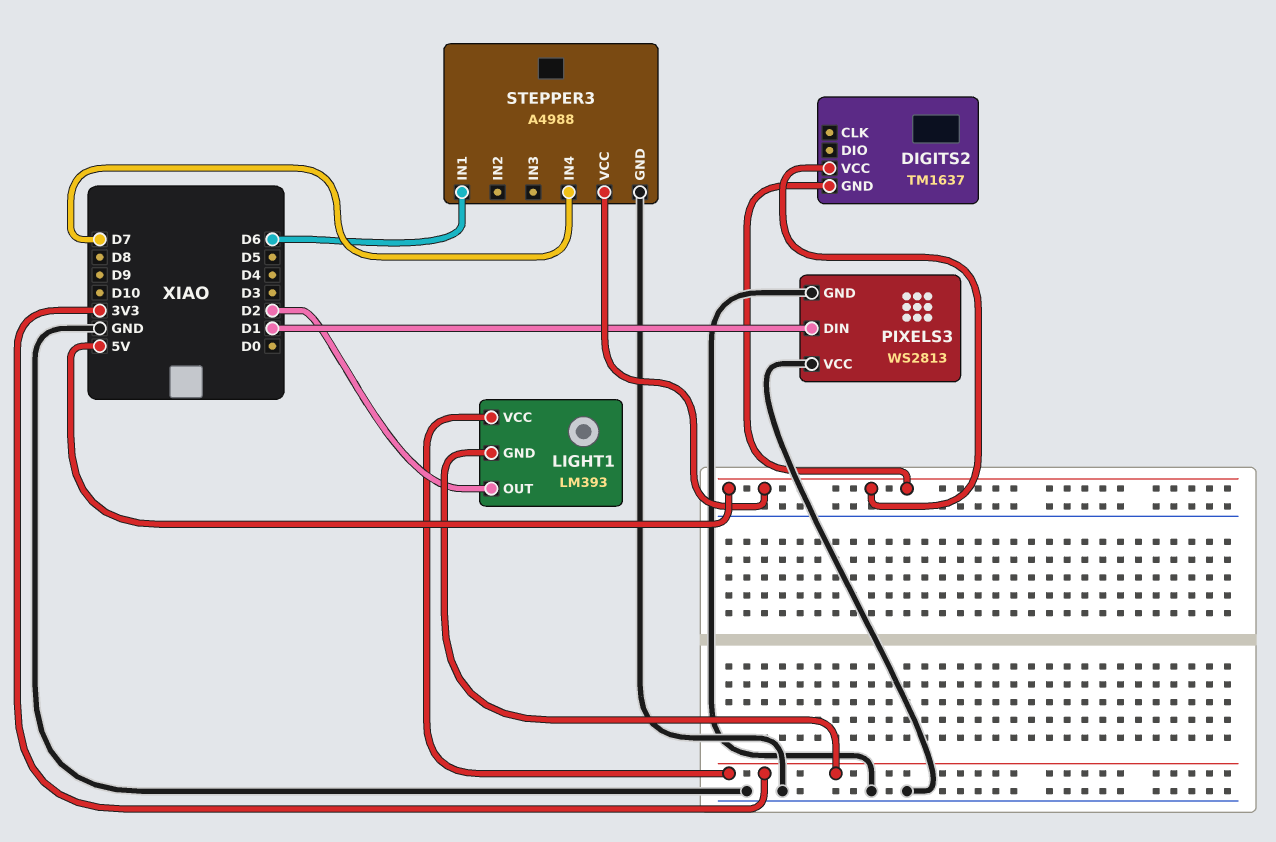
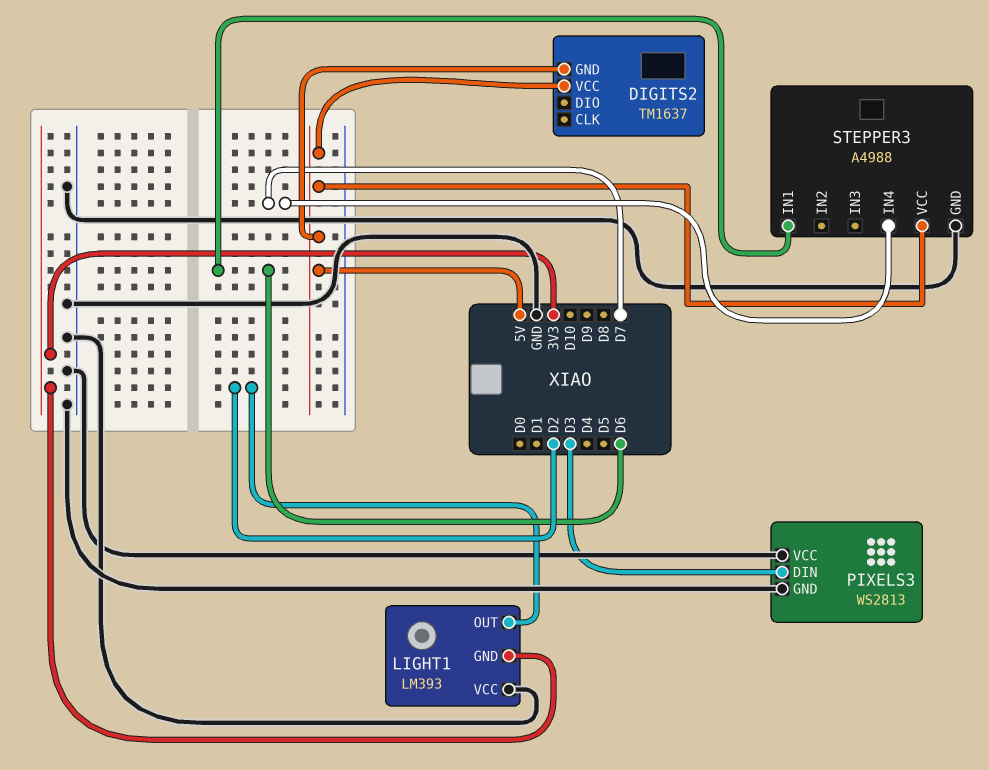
LIGHT1 pin VCC: 3V3 -> GND
PIXELS3 pin DIN: D1 -> D3

